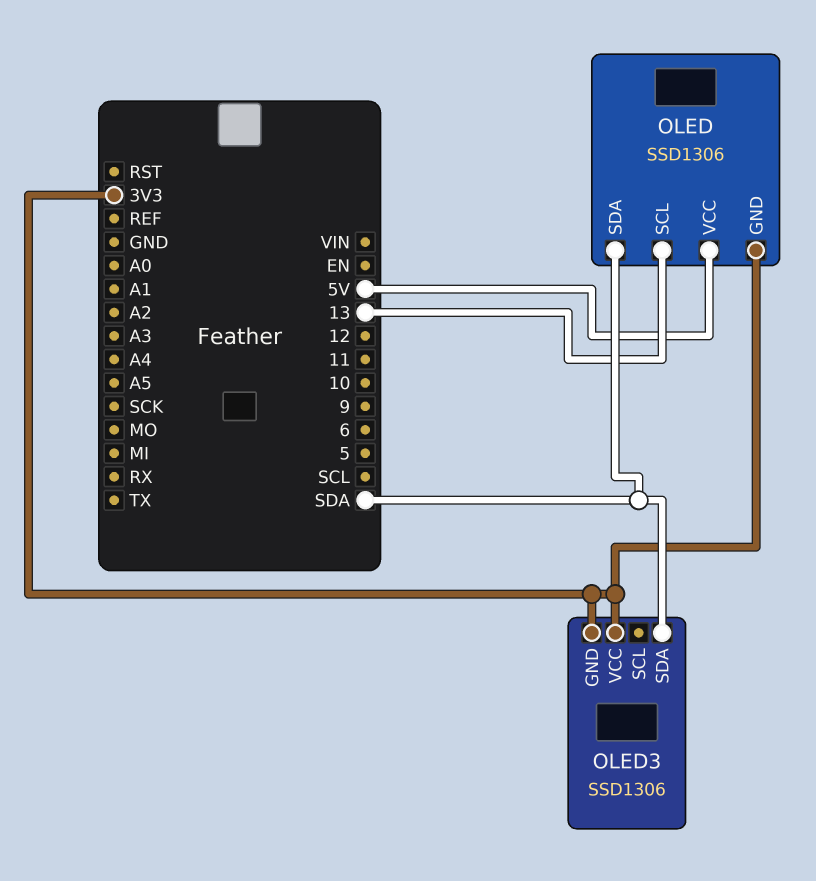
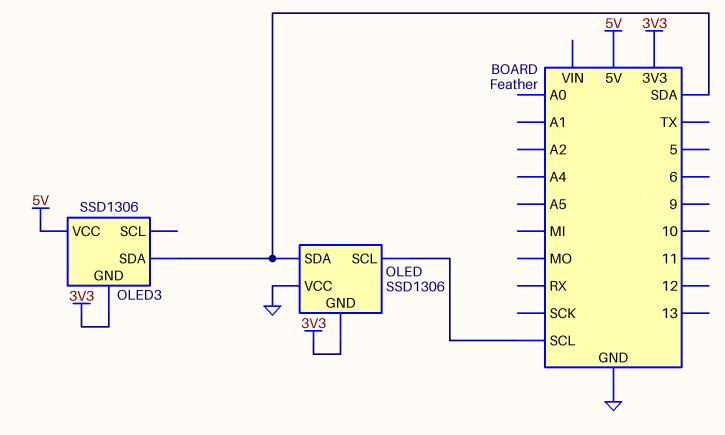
OLED pin SCL: 13 -> SCL
OLED pin VCC: 5V -> GND
OLED3 pin VCC: 3V3 -> 5V

